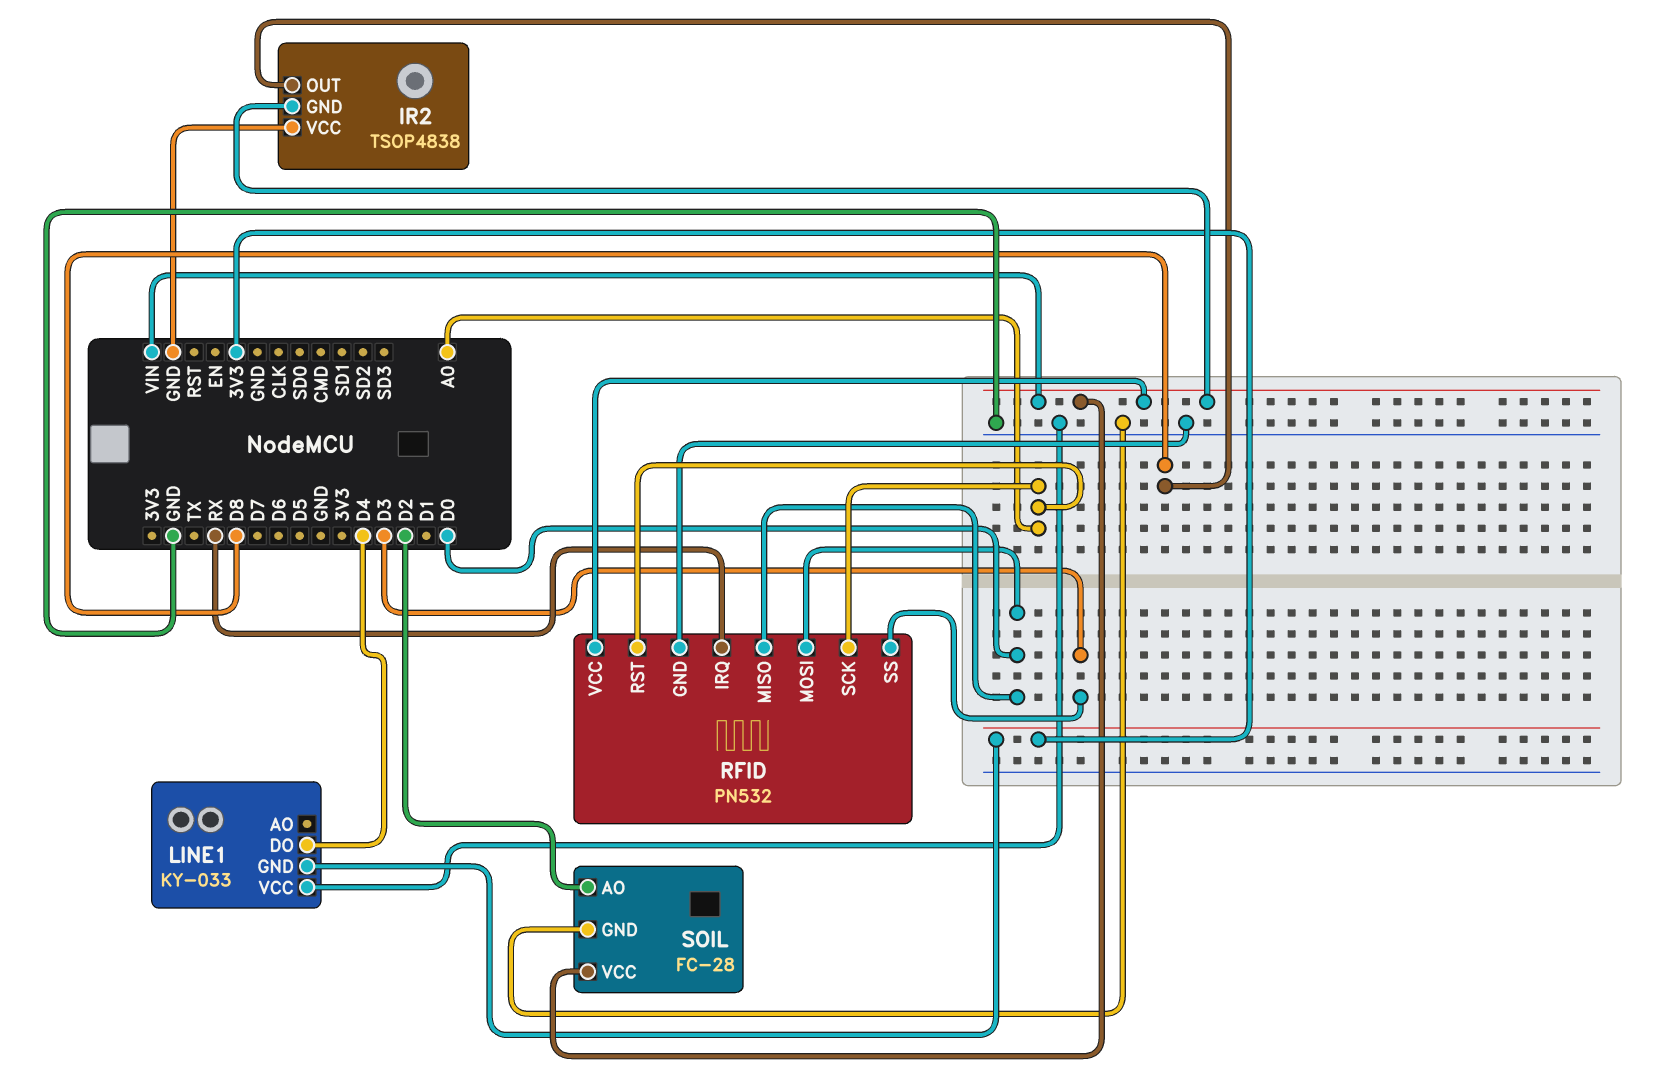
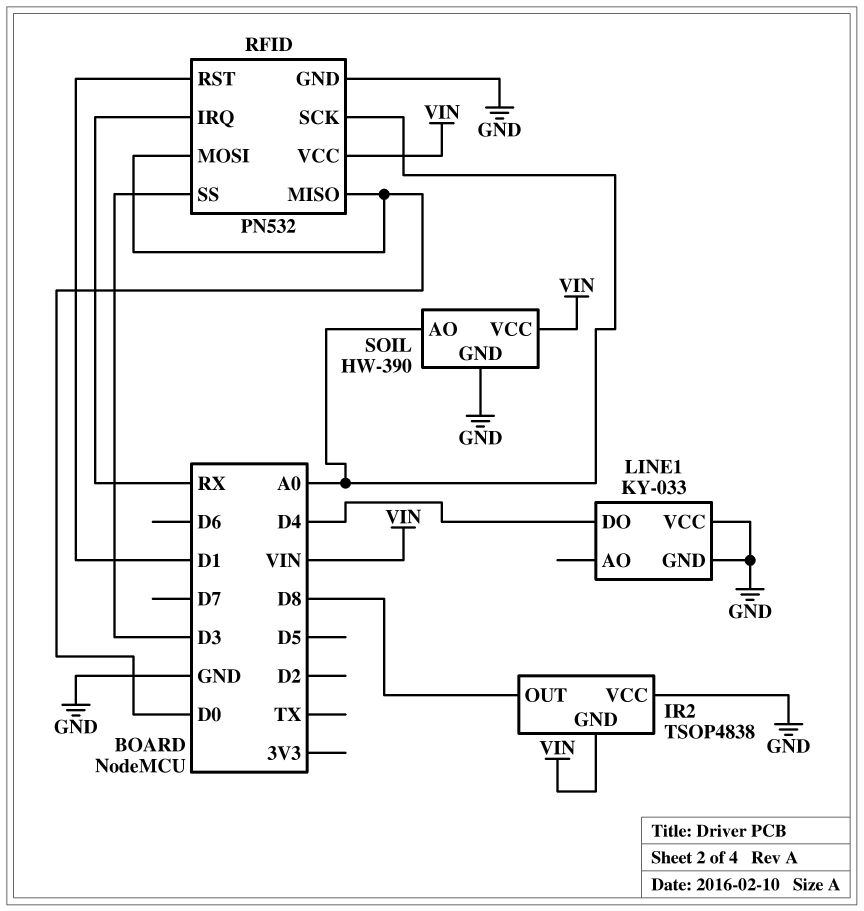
LINE1 pin GND: 3V3 -> GND
RFID pin RST: A0 -> D1
SOIL: FC-28 -> HW-390
SOIL pin AO: D2 -> A0

